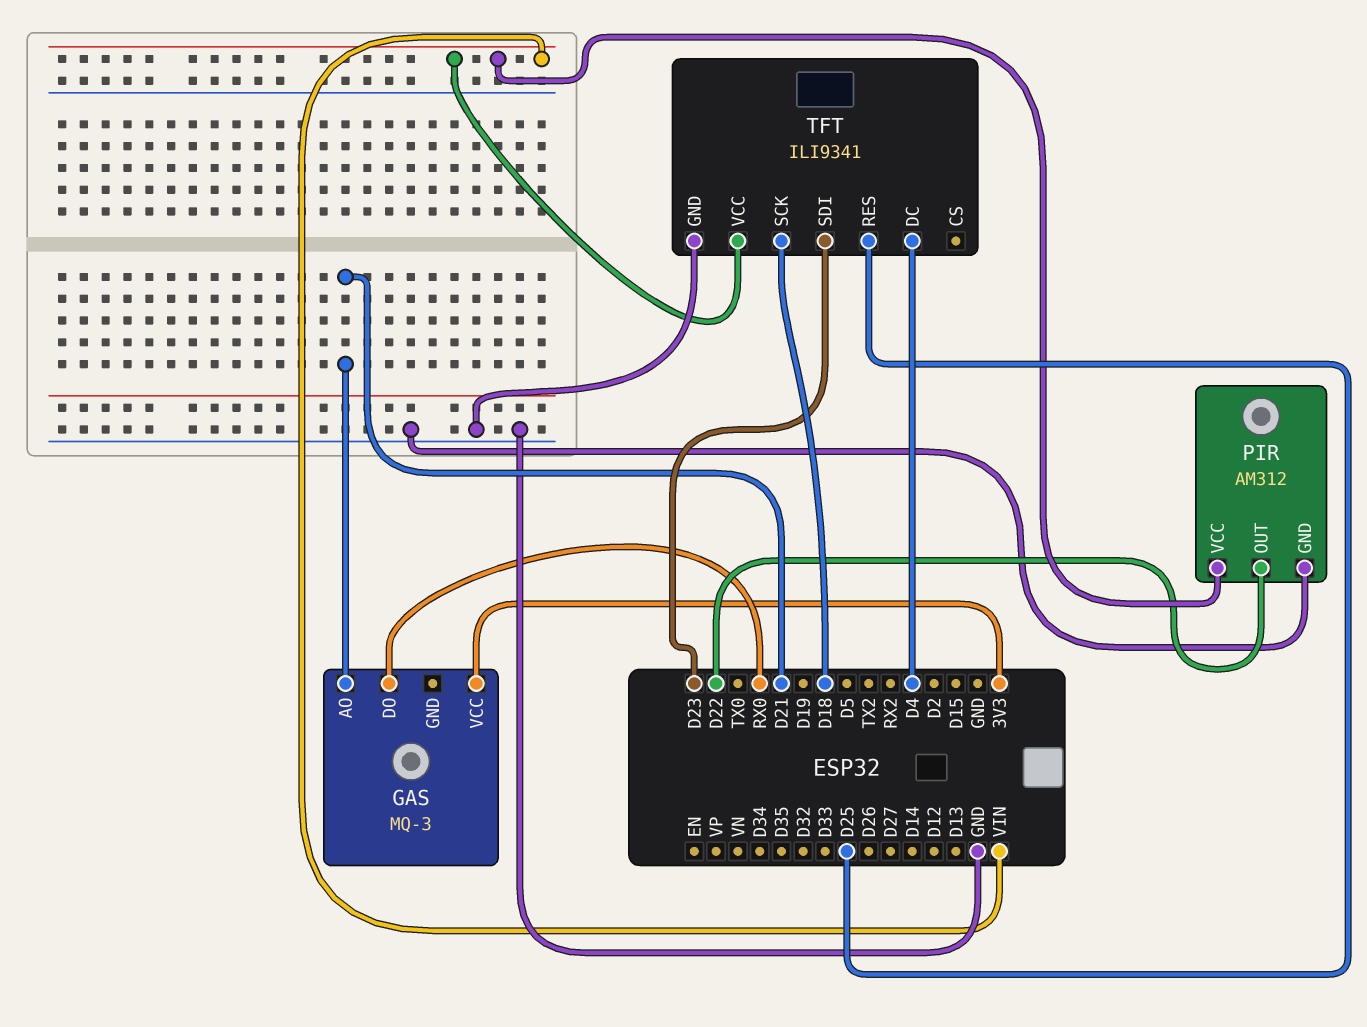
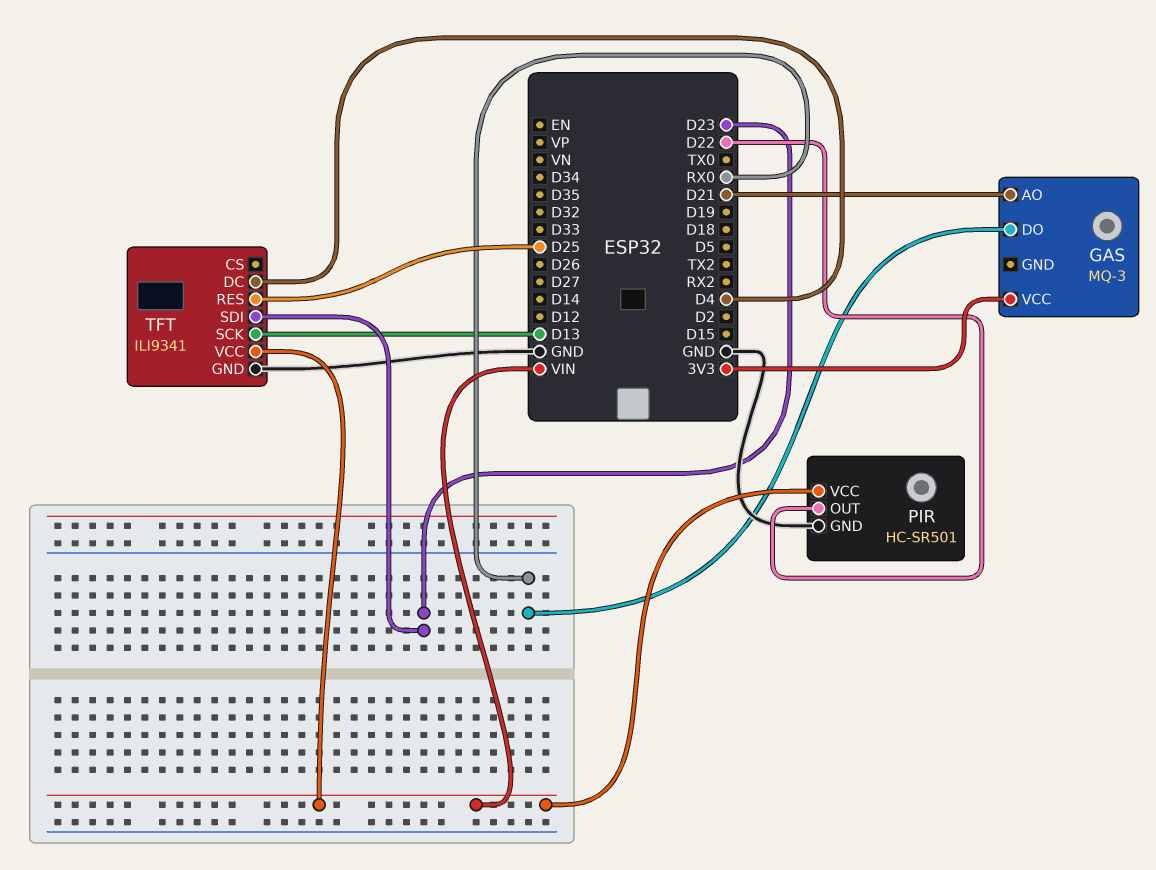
PIR: AM312 -> HC-SR501
TFT pin SCK: D18 -> D13

